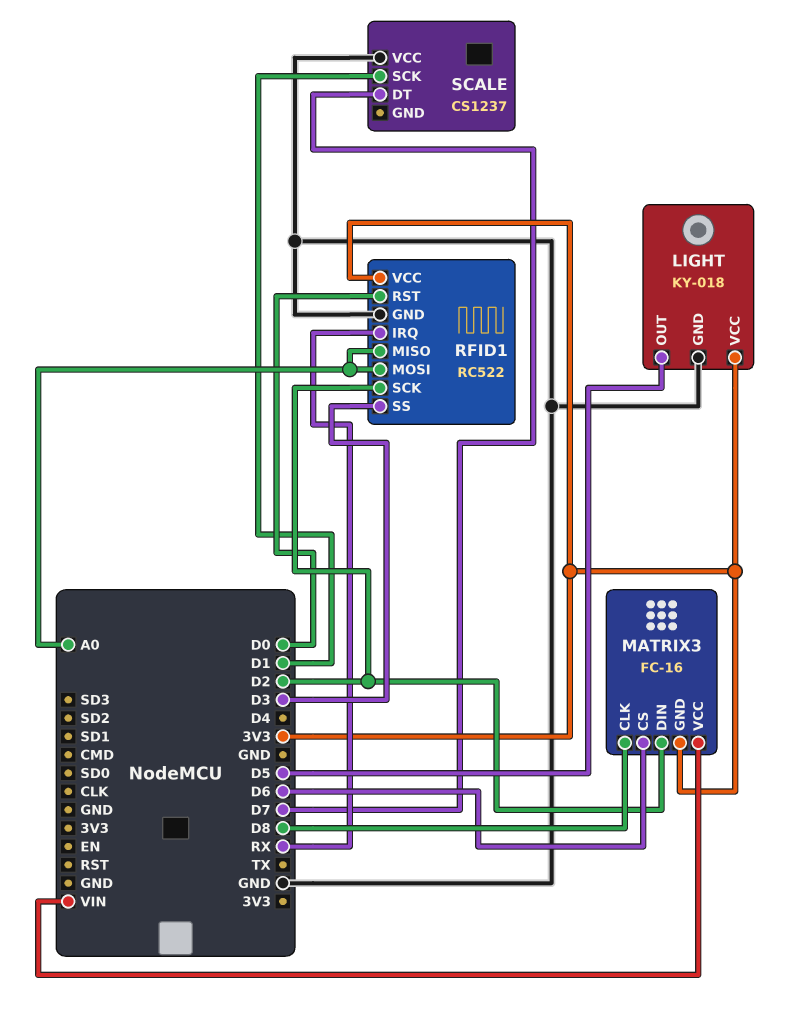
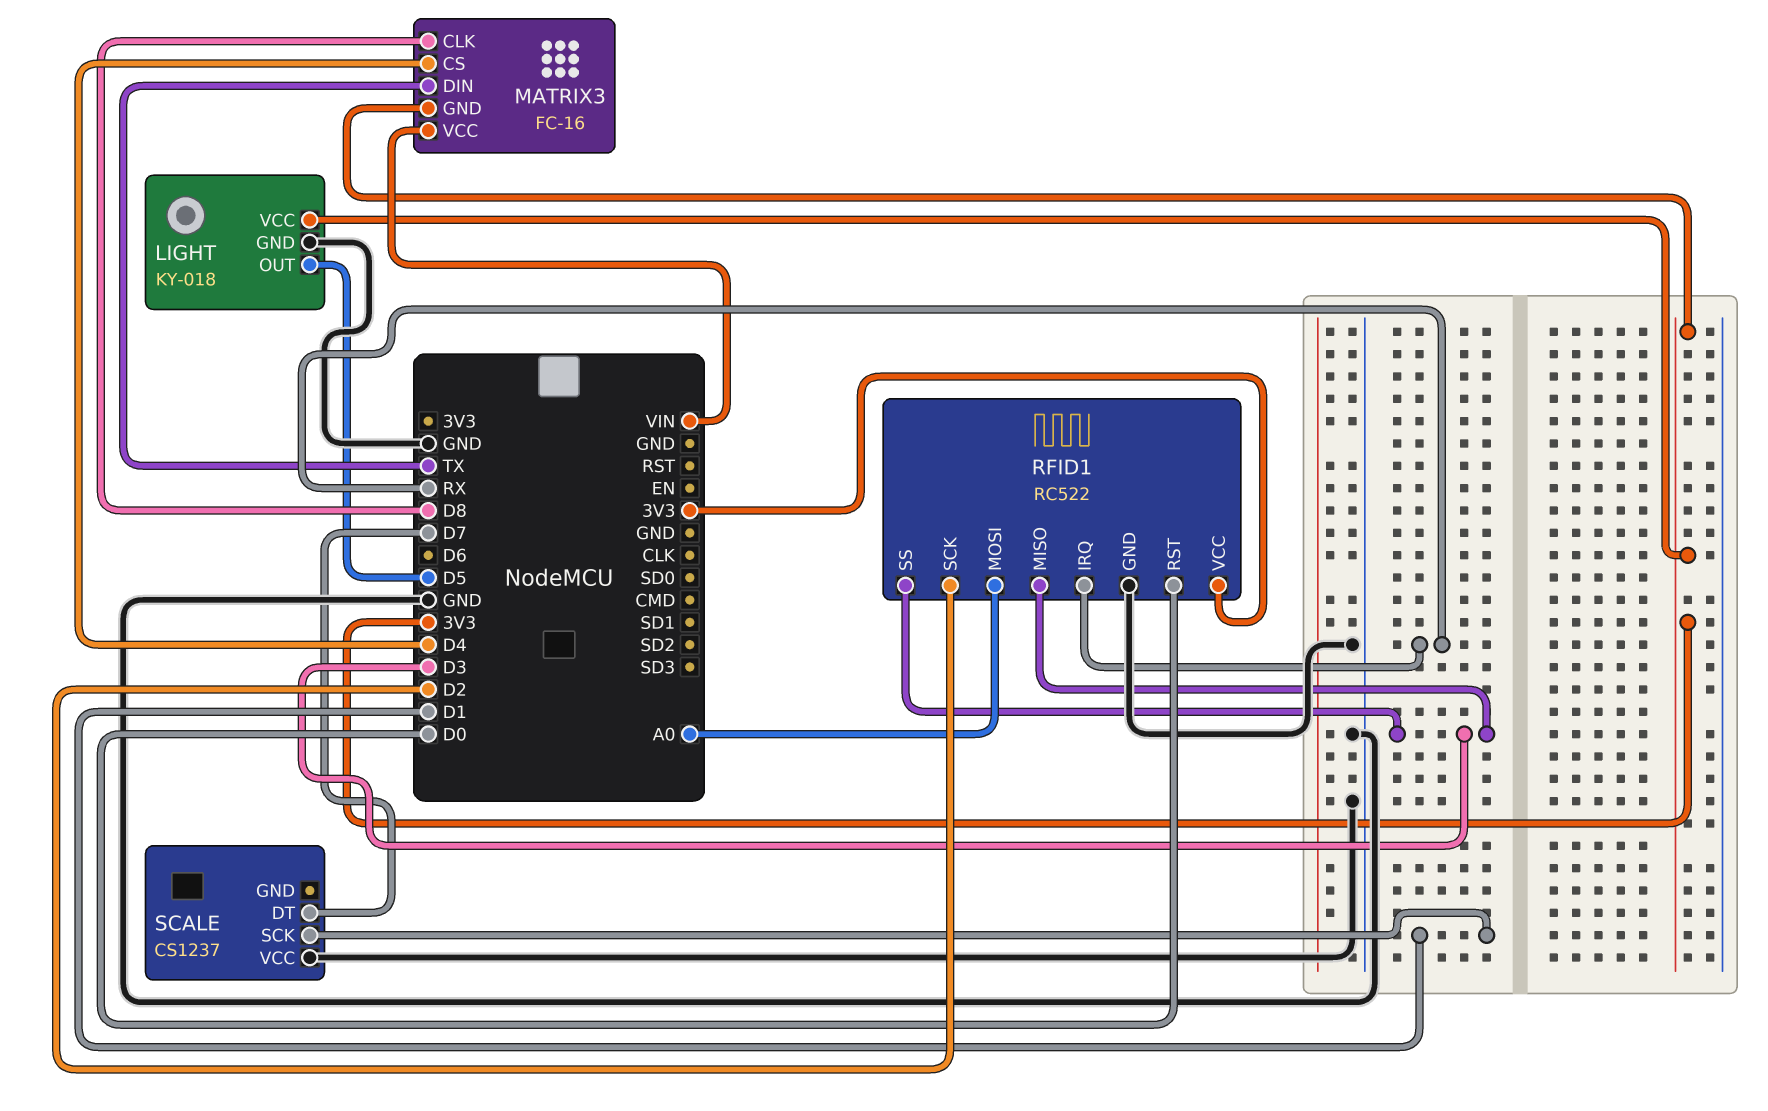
MATRIX3 pin CS: D6 -> D4
MATRIX3 pin DIN: D2 -> TX
RFID1 pin MISO: A0 -> D3

